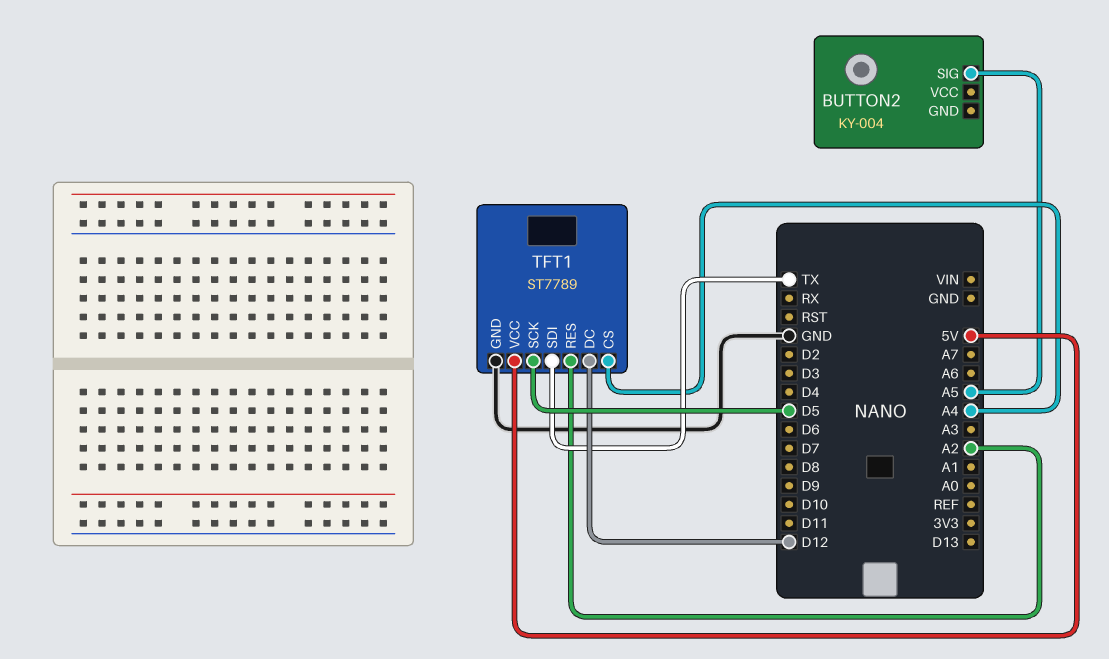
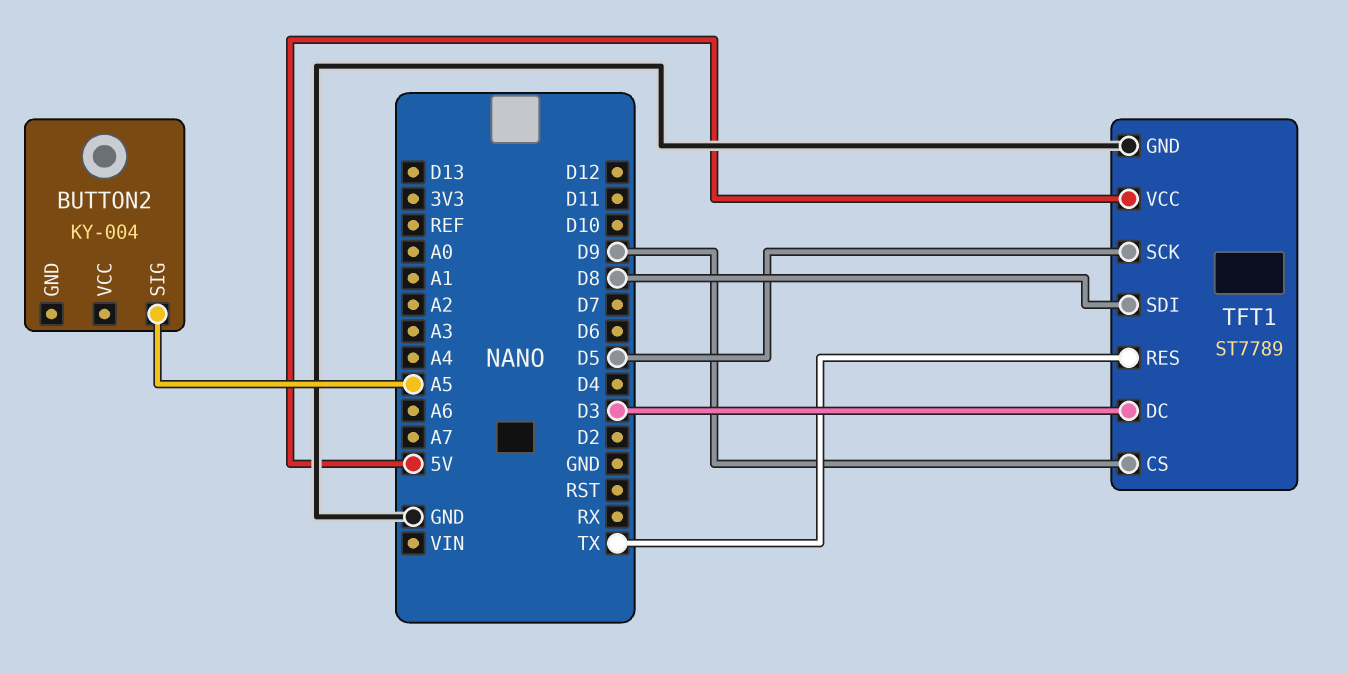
TFT1 pin CS: A4 -> D9
TFT1 pin DC: D12 -> D3
TFT1 pin RES: A2 -> TX
TFT1 pin SDI: TX -> D8

